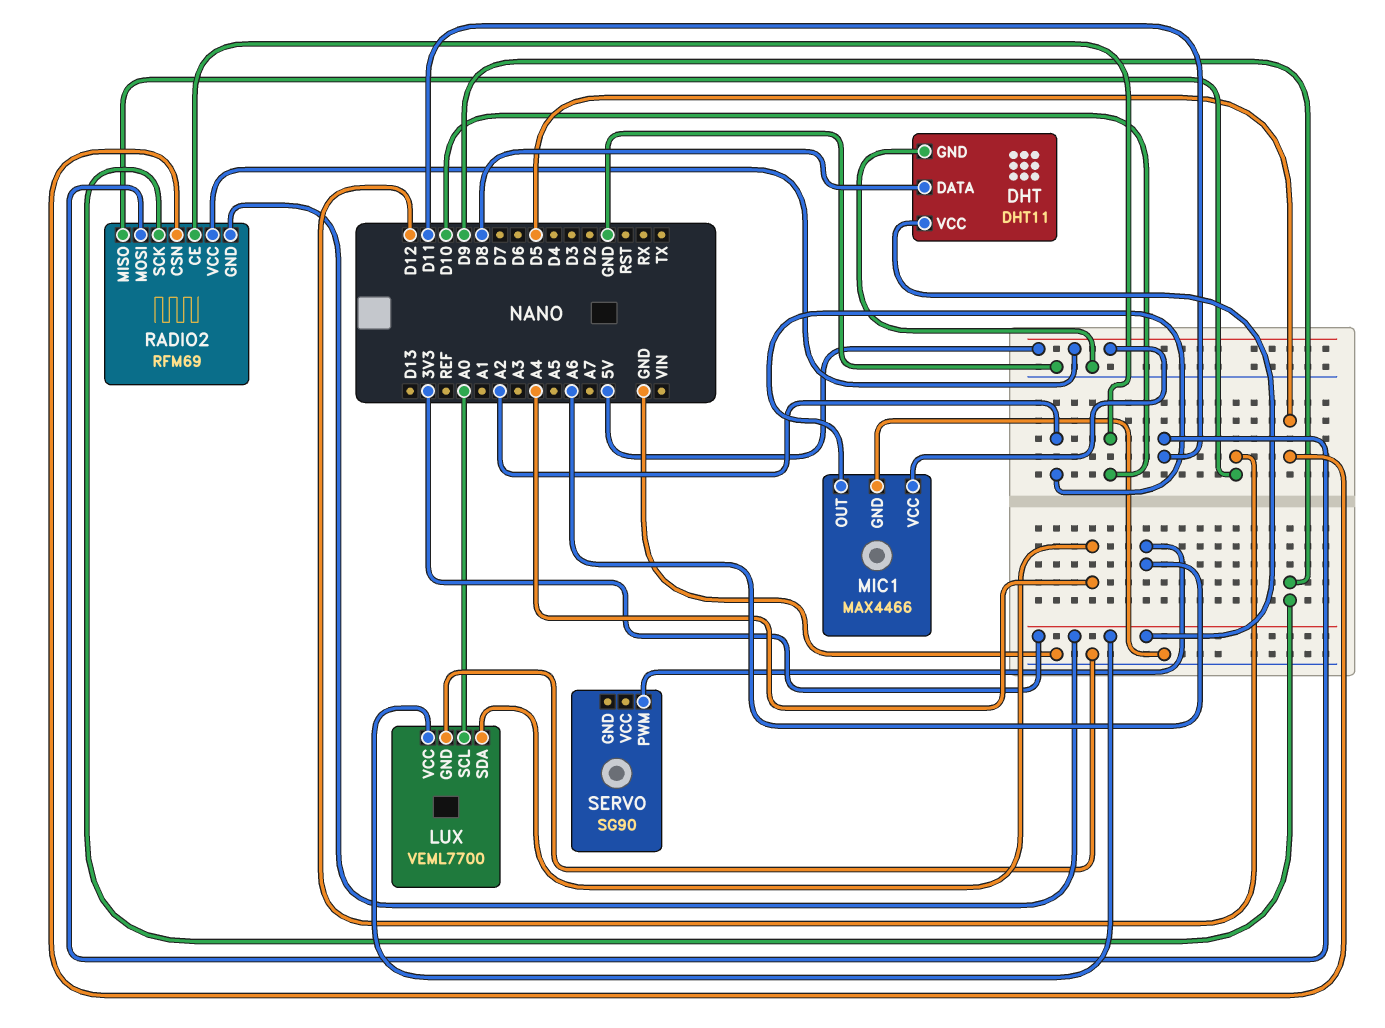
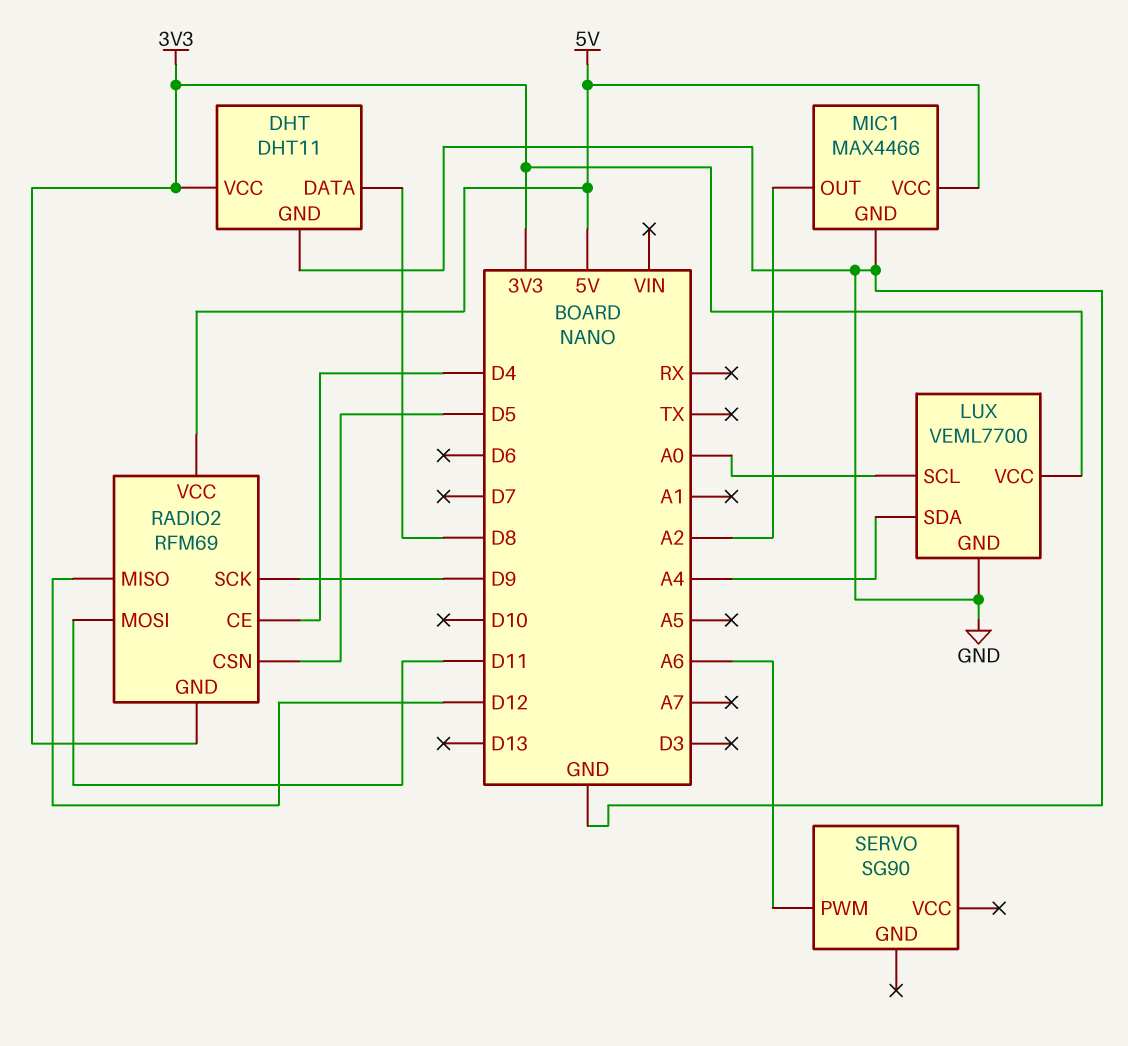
RADIO2 pin CE: D10 -> D4

